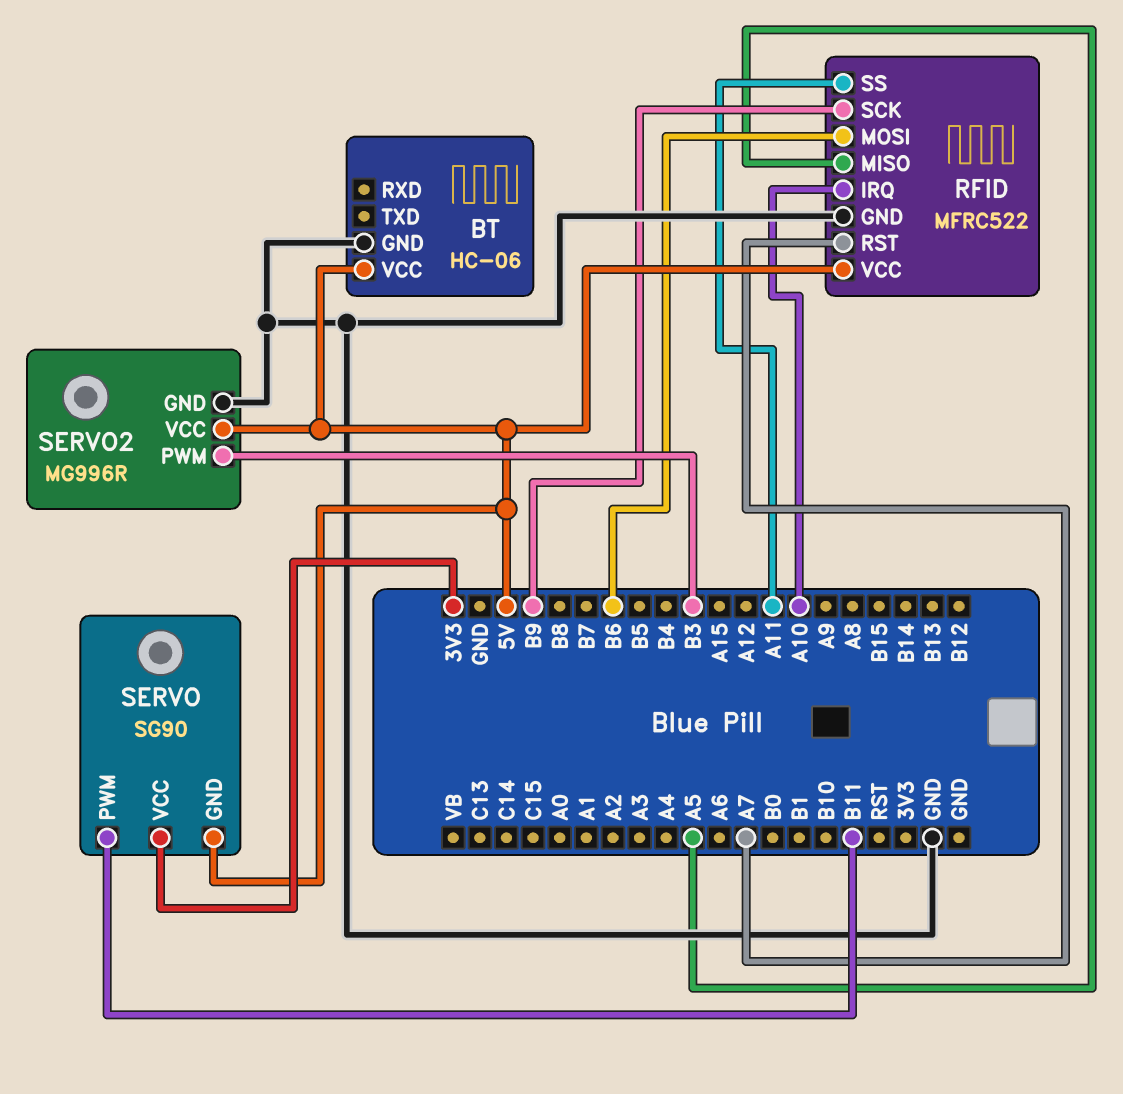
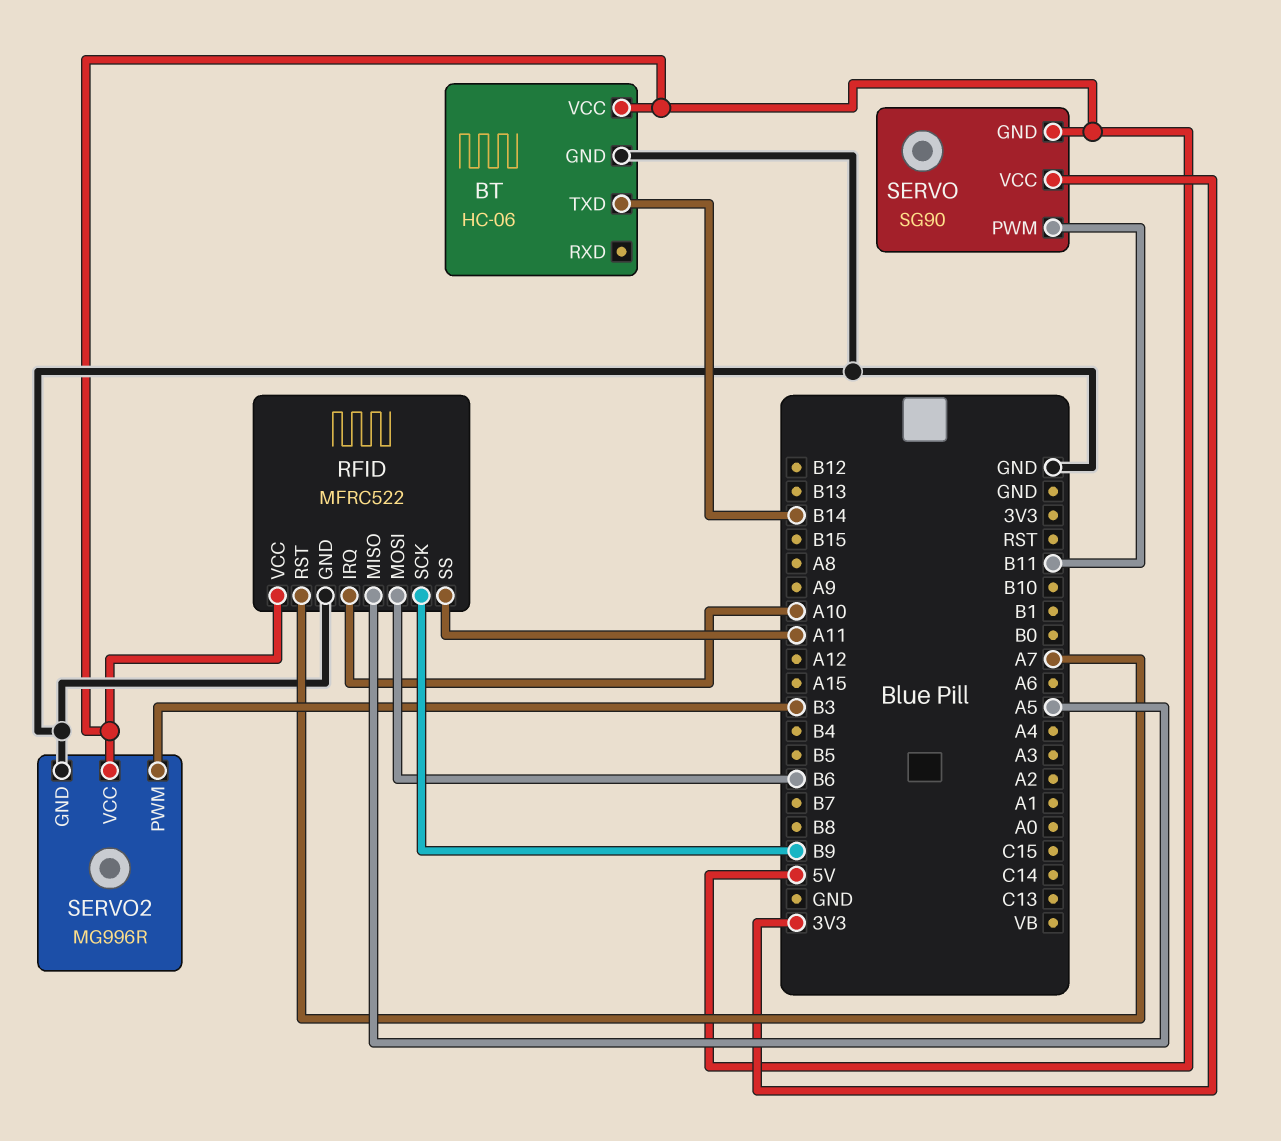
BT pin TXD: none -> B14

